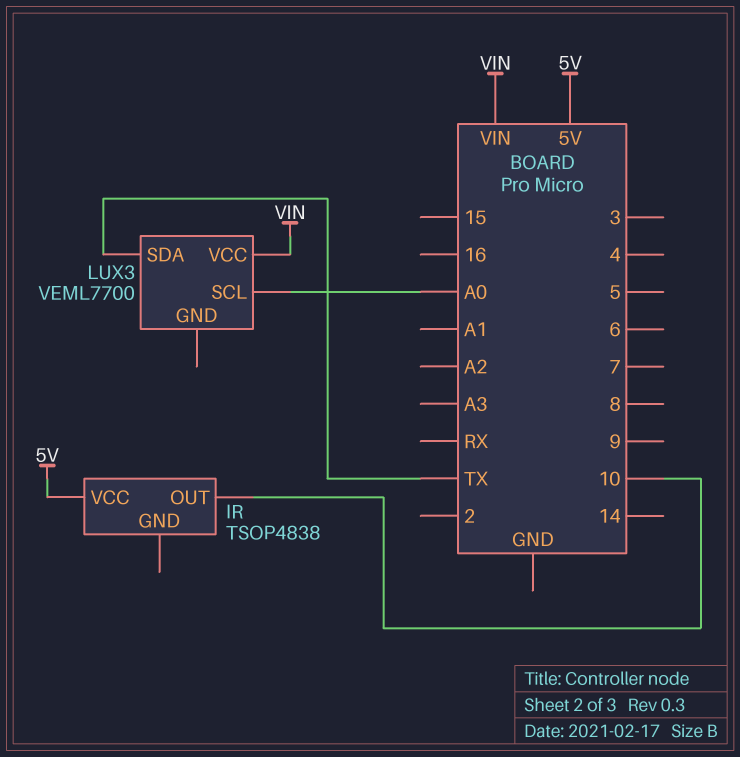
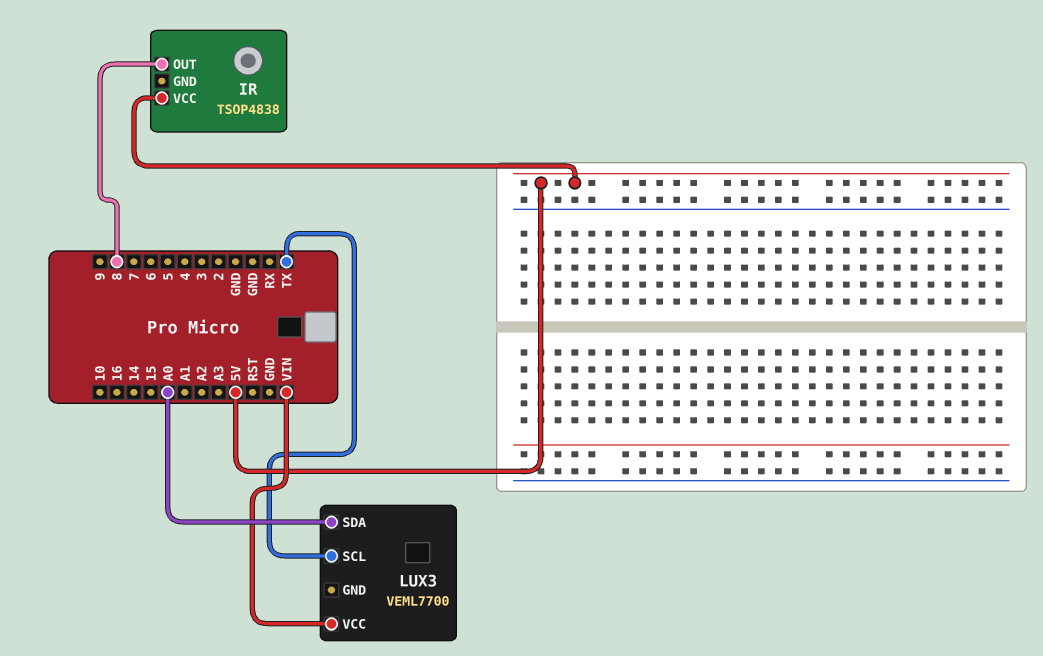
IR pin OUT: 10 -> 8
LUX3 pin SCL: A0 -> TX
LUX3 pin SDA: TX -> A0

